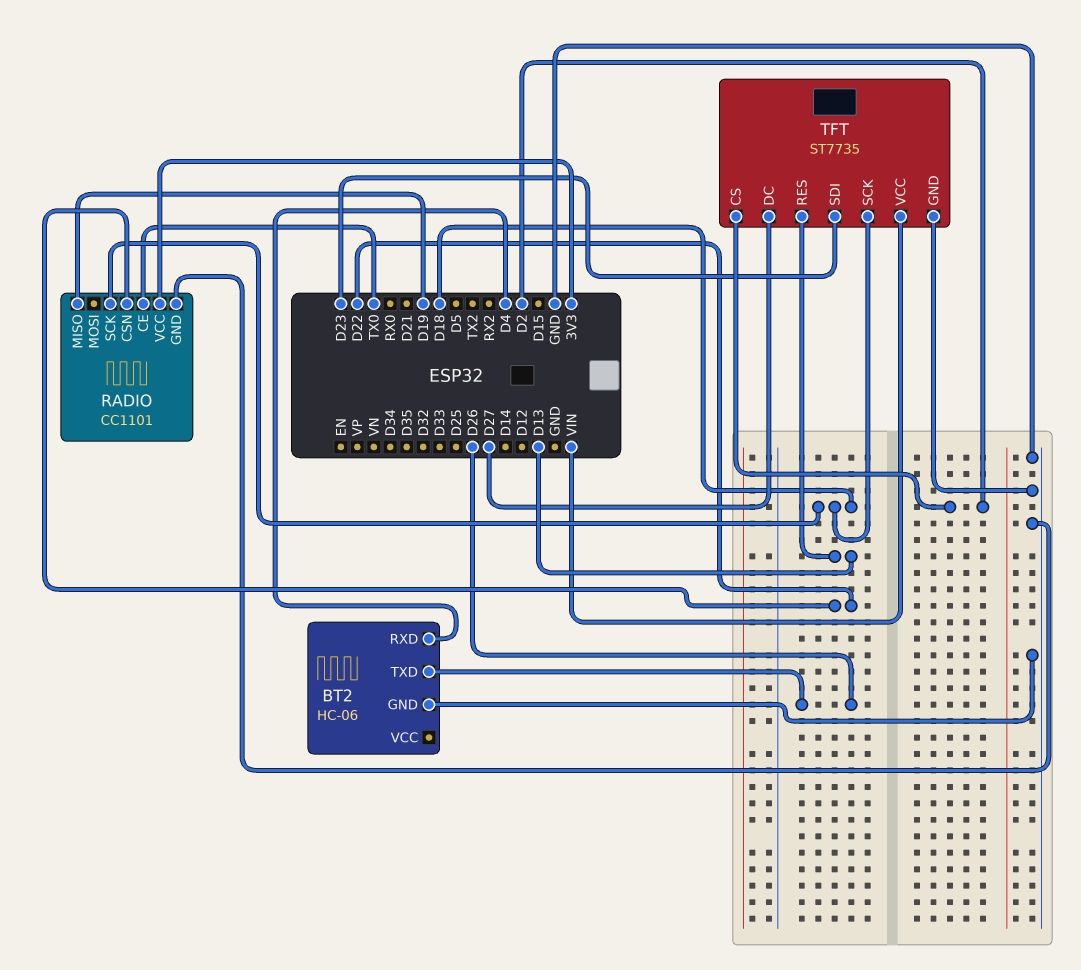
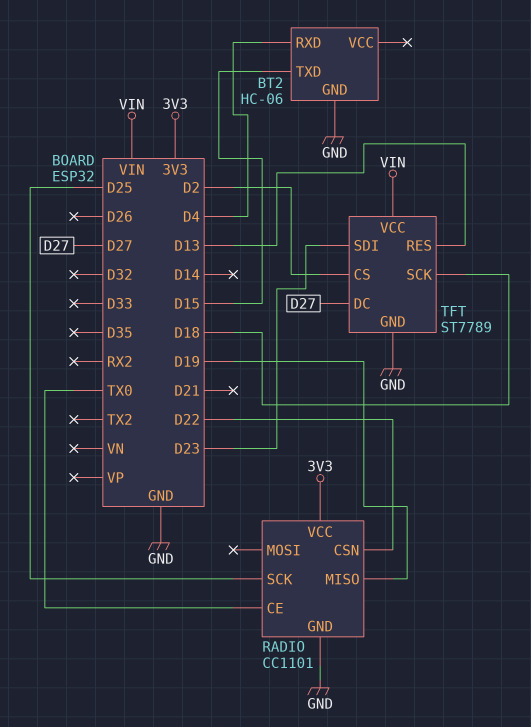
BT2 pin TXD: D26 -> D15
RADIO pin SCK: D18 -> D25
TFT: ST7735 -> ST7789

